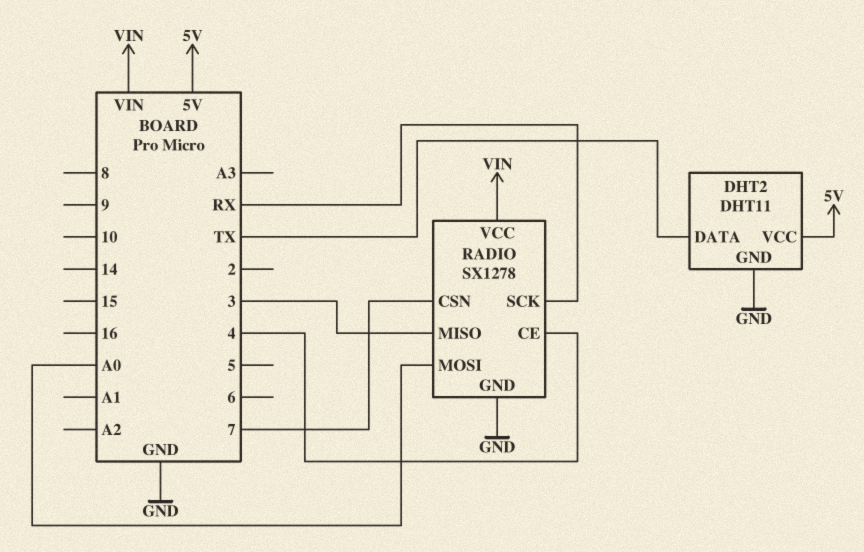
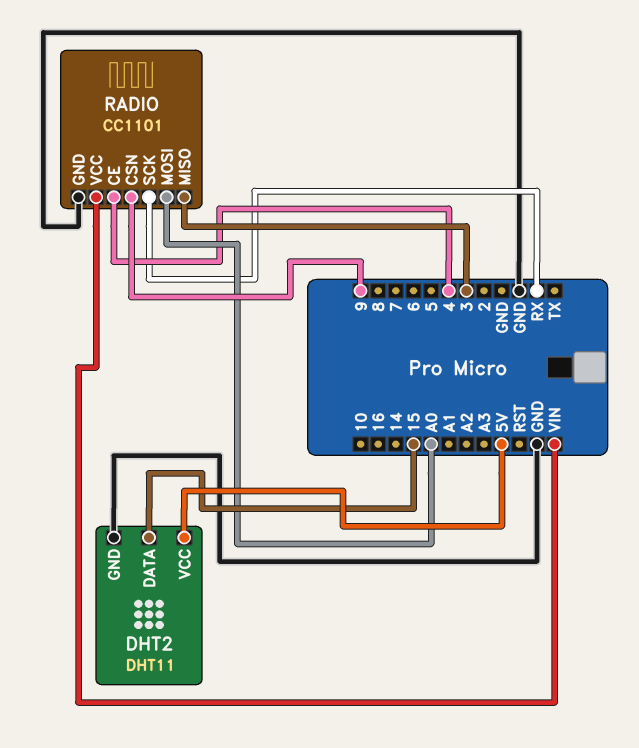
DHT2 pin DATA: TX -> 15
RADIO: SX1278 -> CC1101
RADIO pin CSN: 7 -> 9

